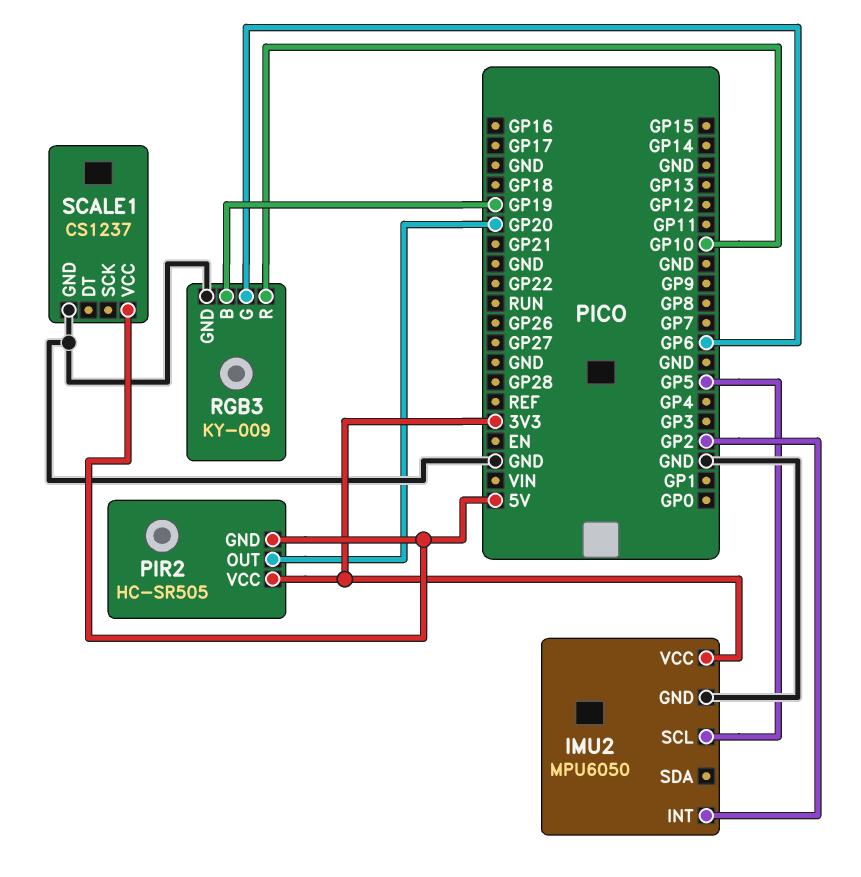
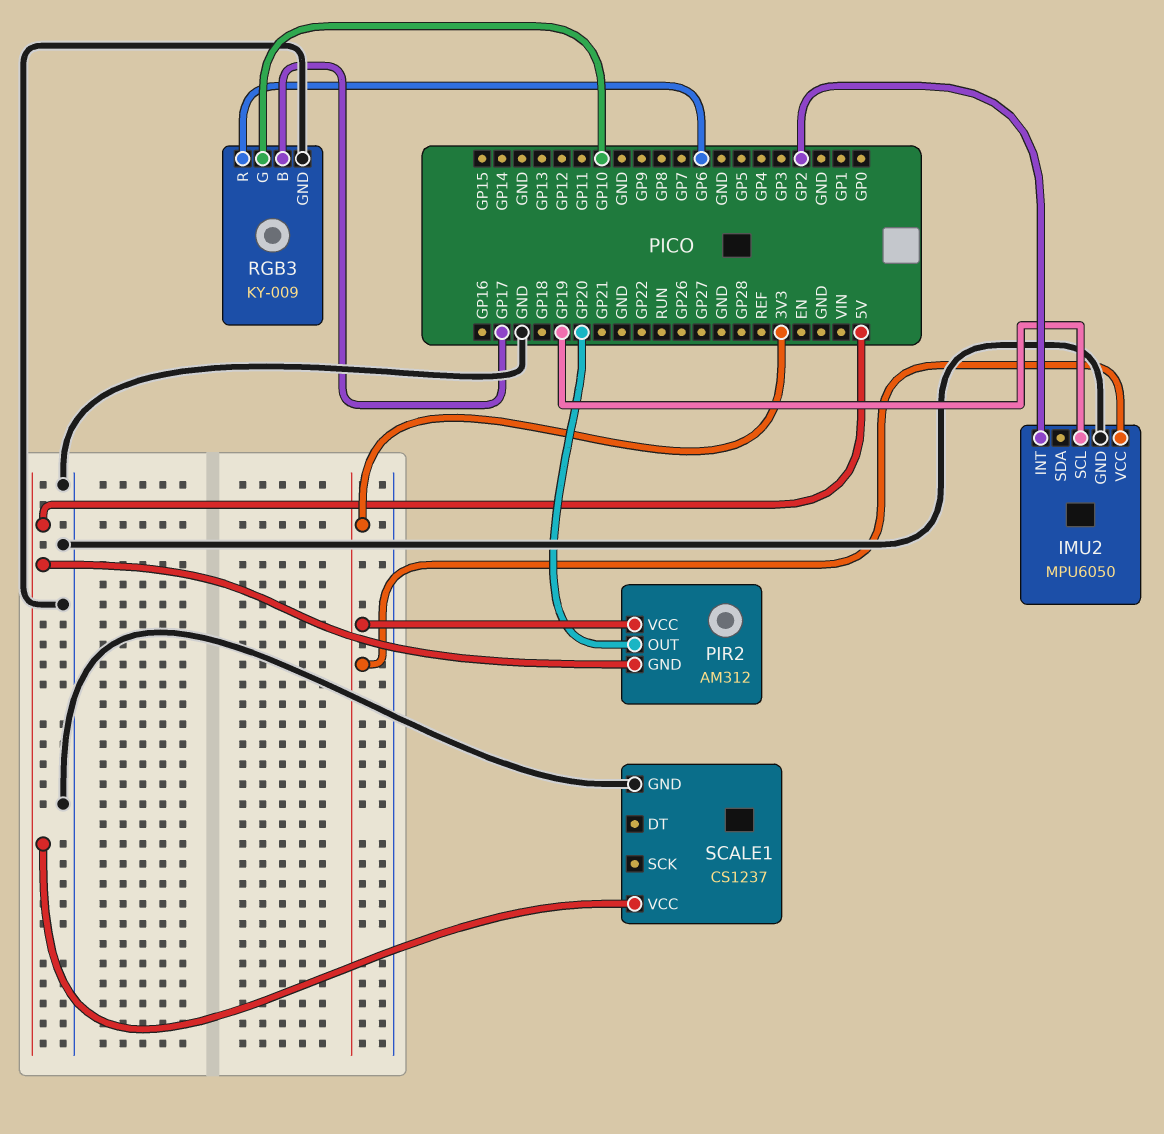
IMU2 pin SCL: GP5 -> GP19
PIR2: HC-SR505 -> AM312
RGB3 pin B: GP19 -> GP17
RGB3 pin G: GP6 -> GP10
RGB3 pin R: GP10 -> GP6

